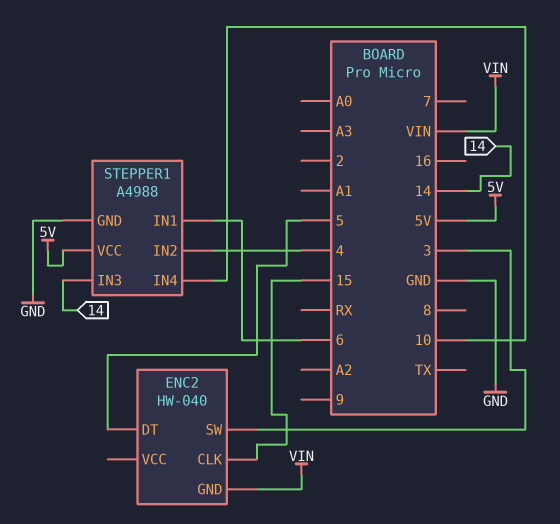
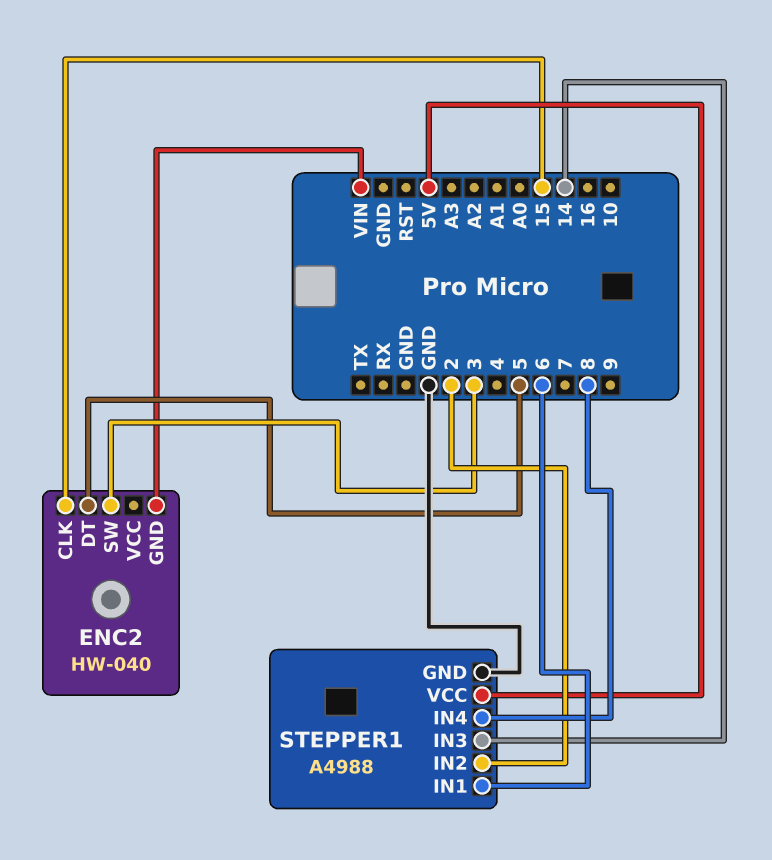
STEPPER1 pin IN2: 4 -> 2
STEPPER1 pin IN4: 10 -> 8

